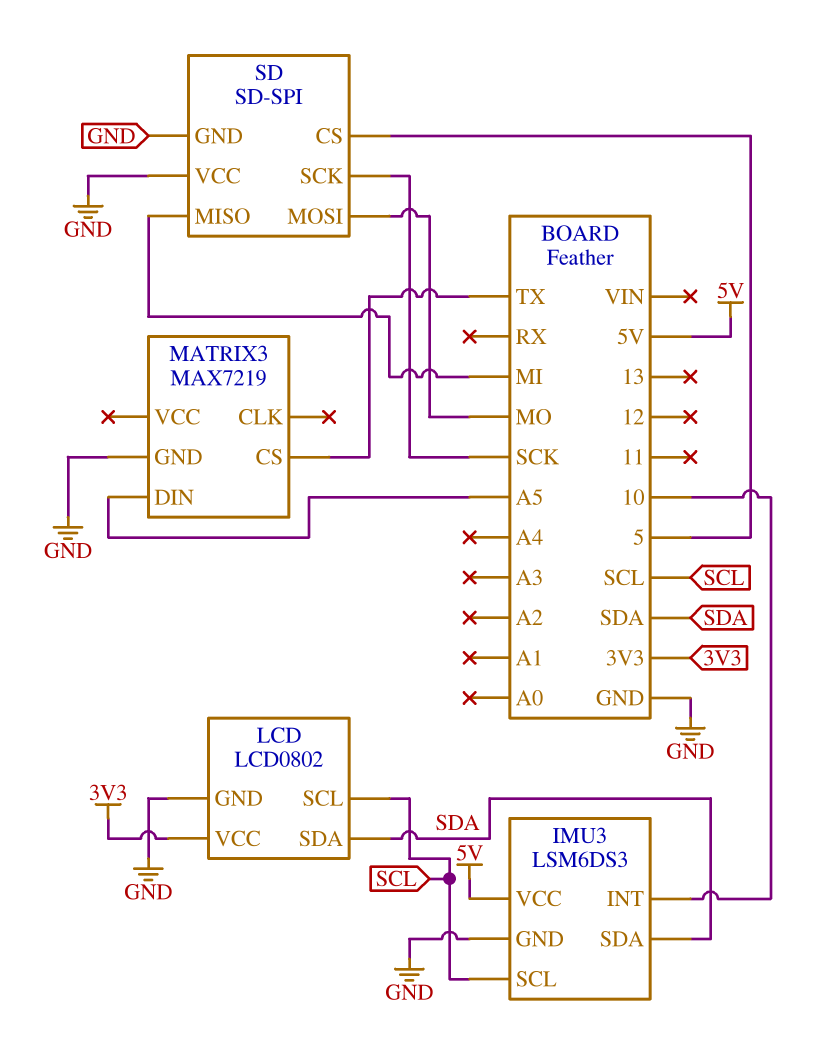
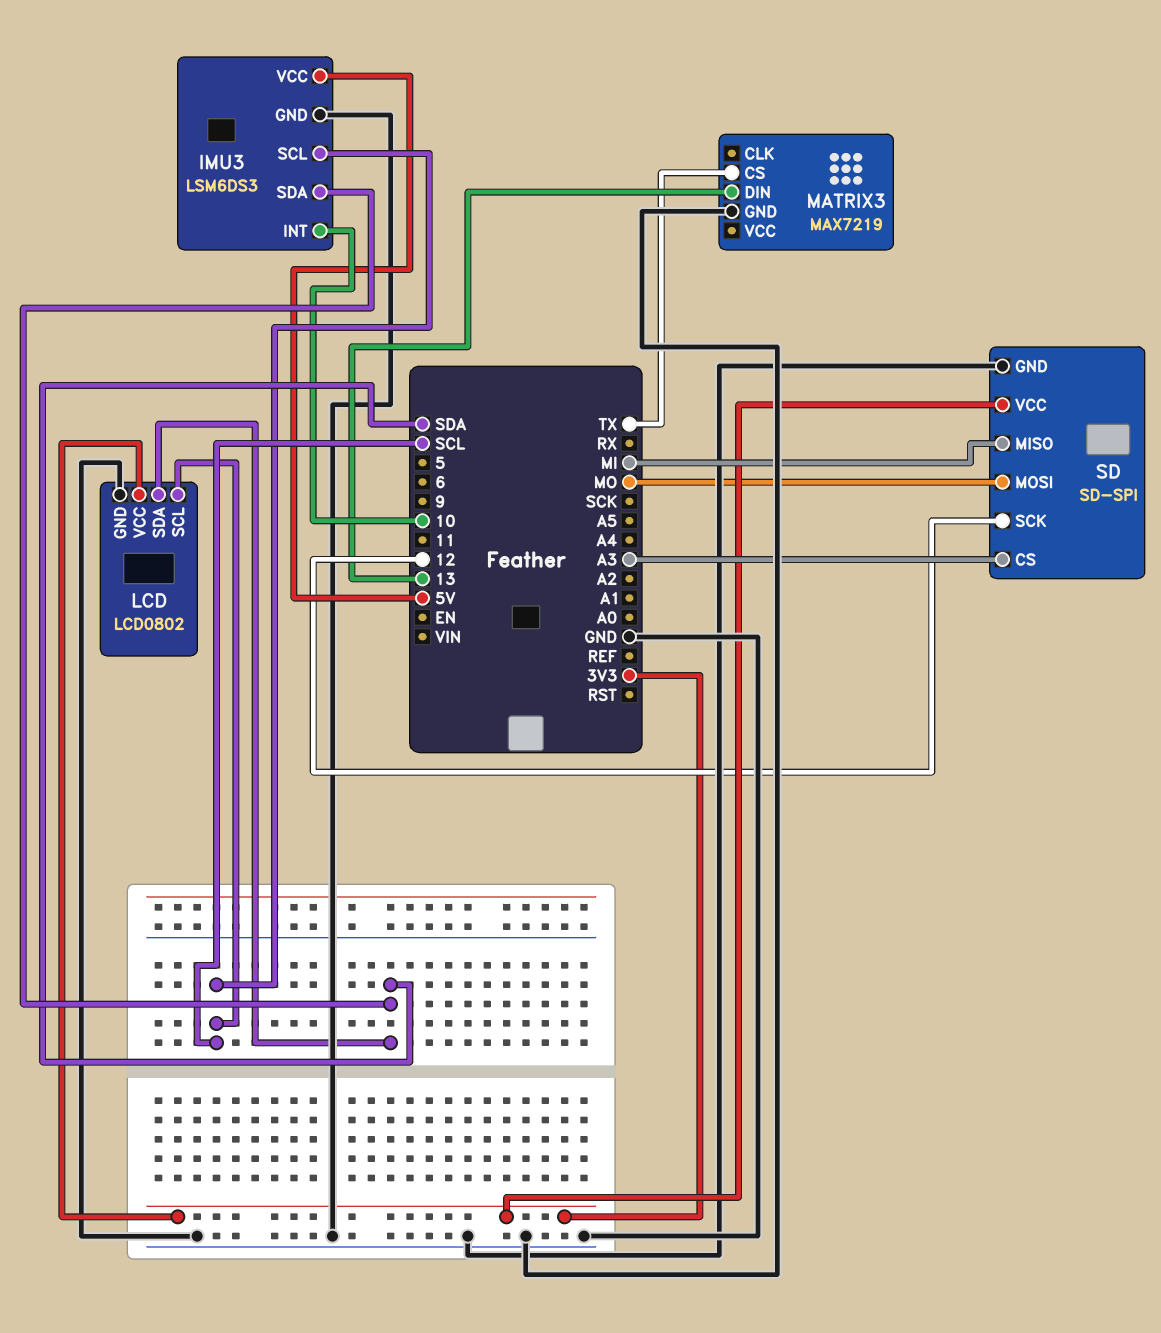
MATRIX3 pin DIN: A5 -> 13
SD pin CS: 5 -> A3
SD pin SCK: SCK -> 12
SD pin VCC: GND -> 3V3

